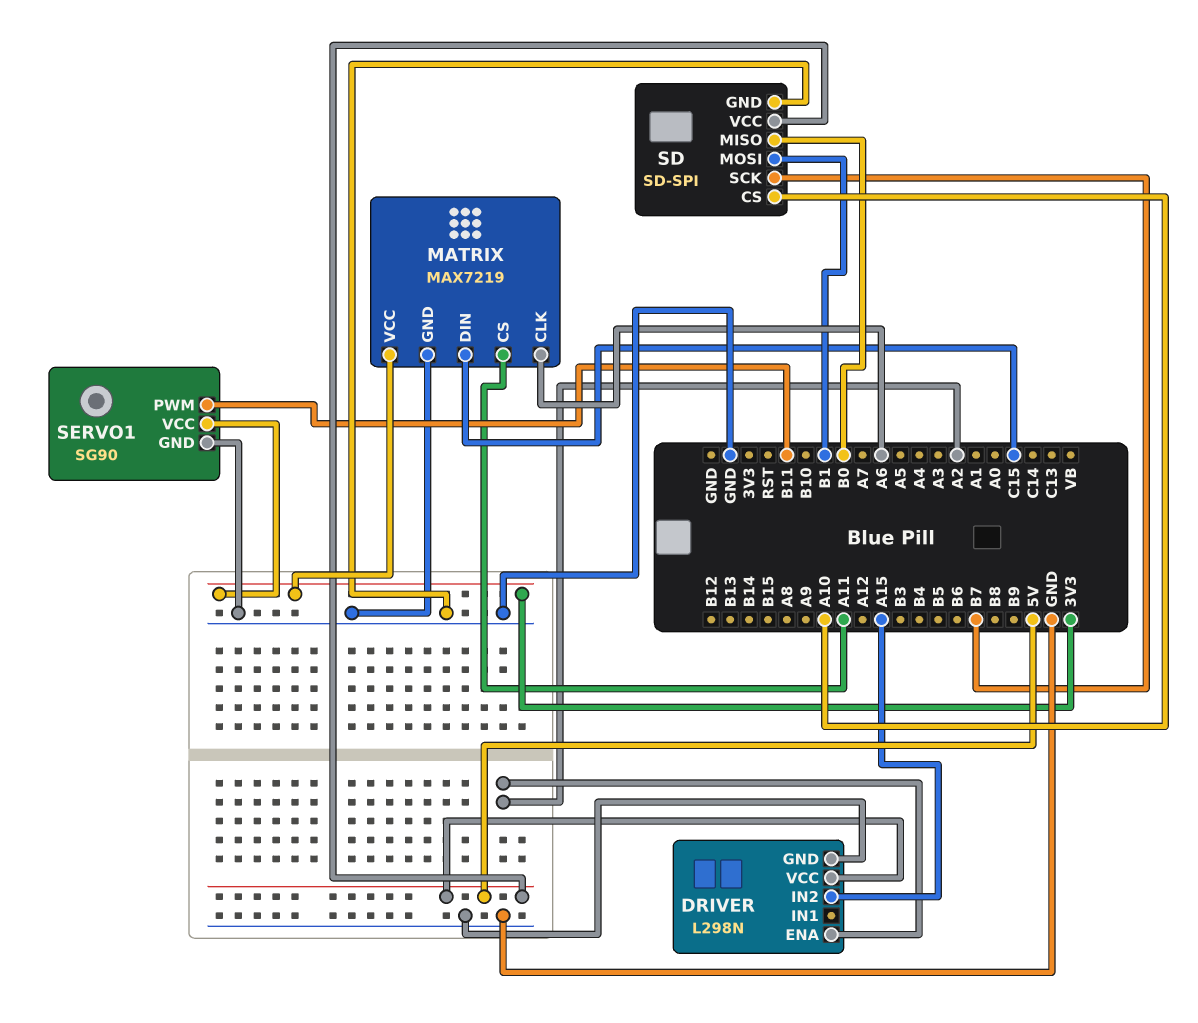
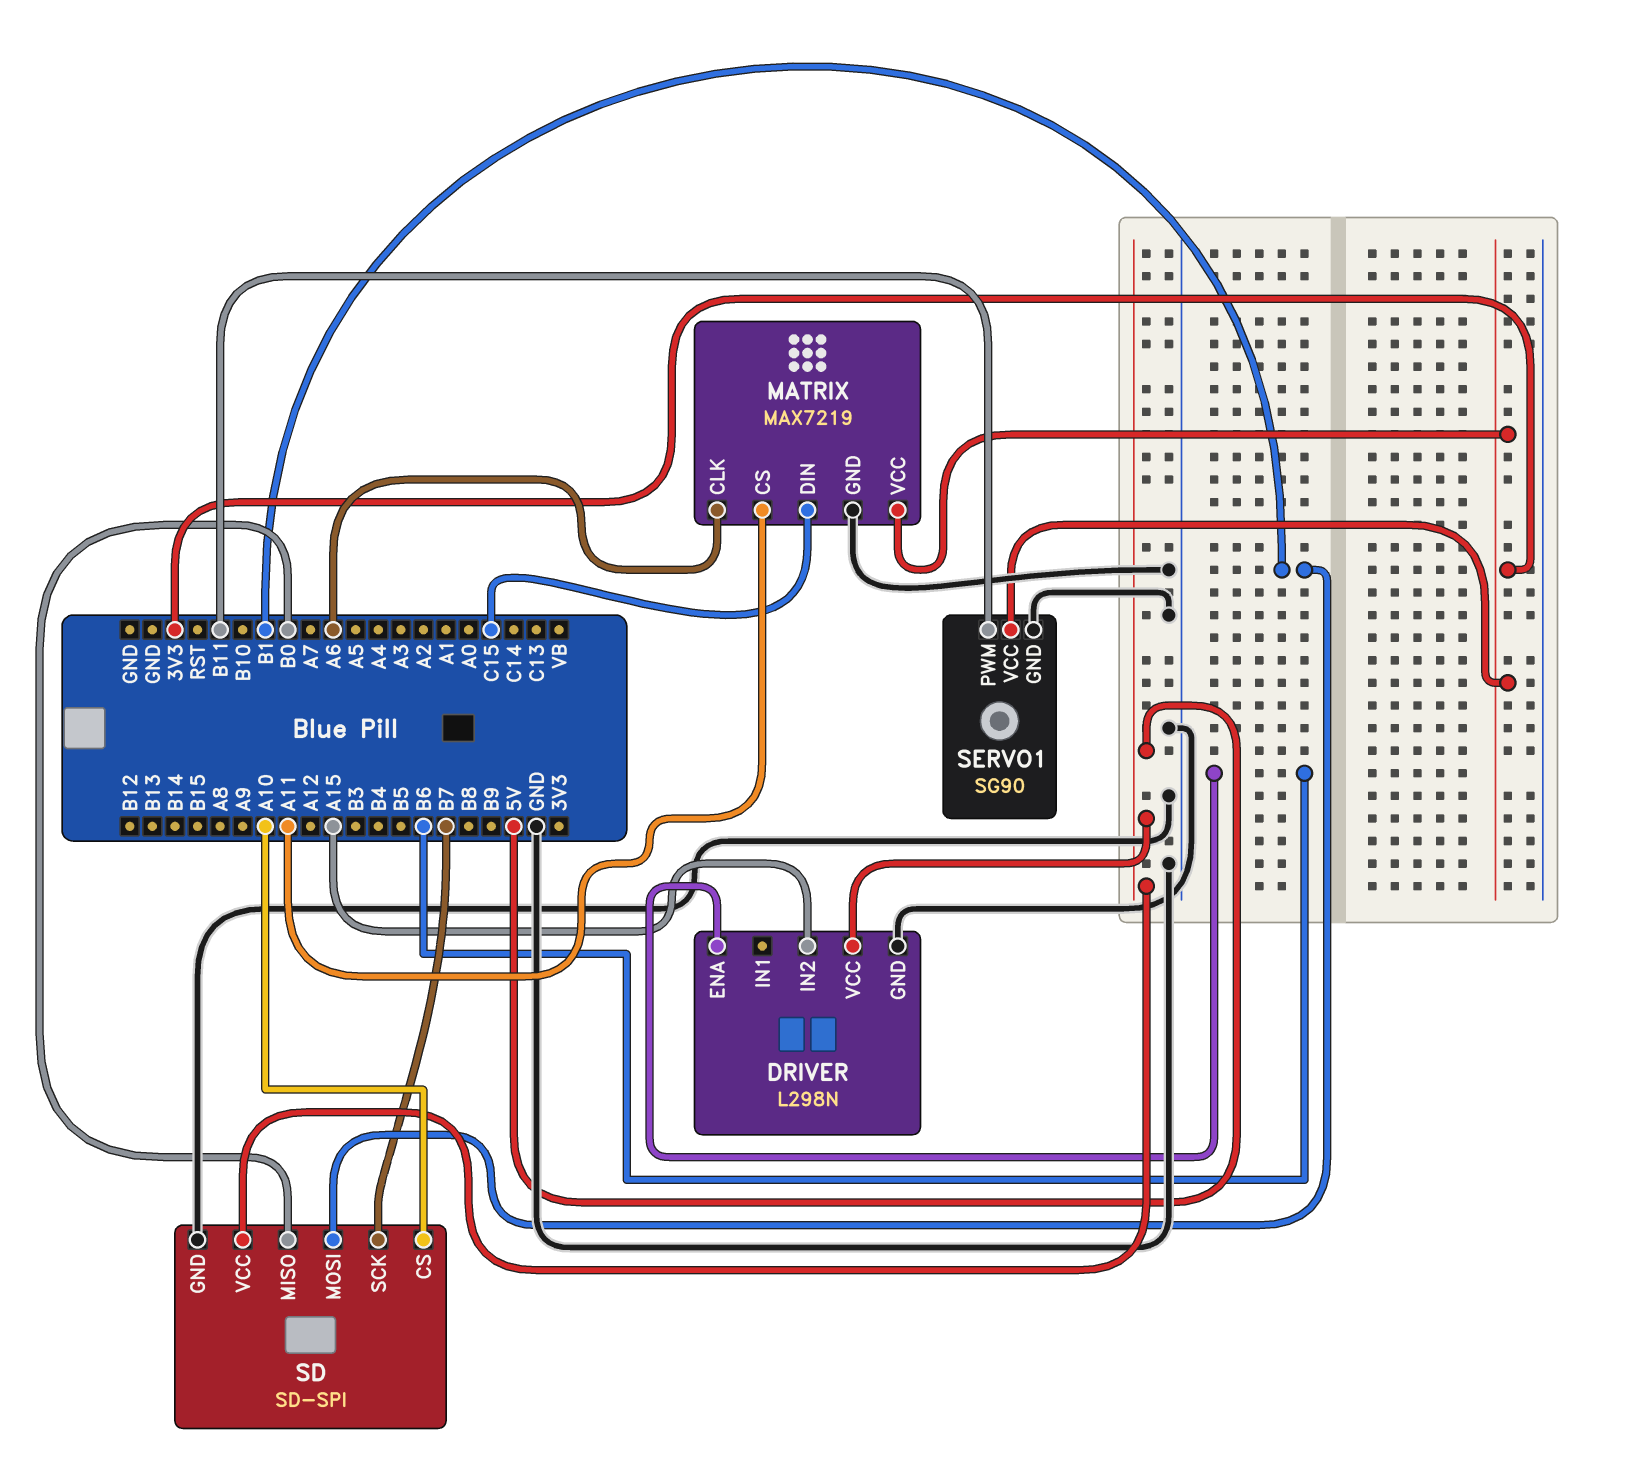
DRIVER pin ENA: A2 -> B6

